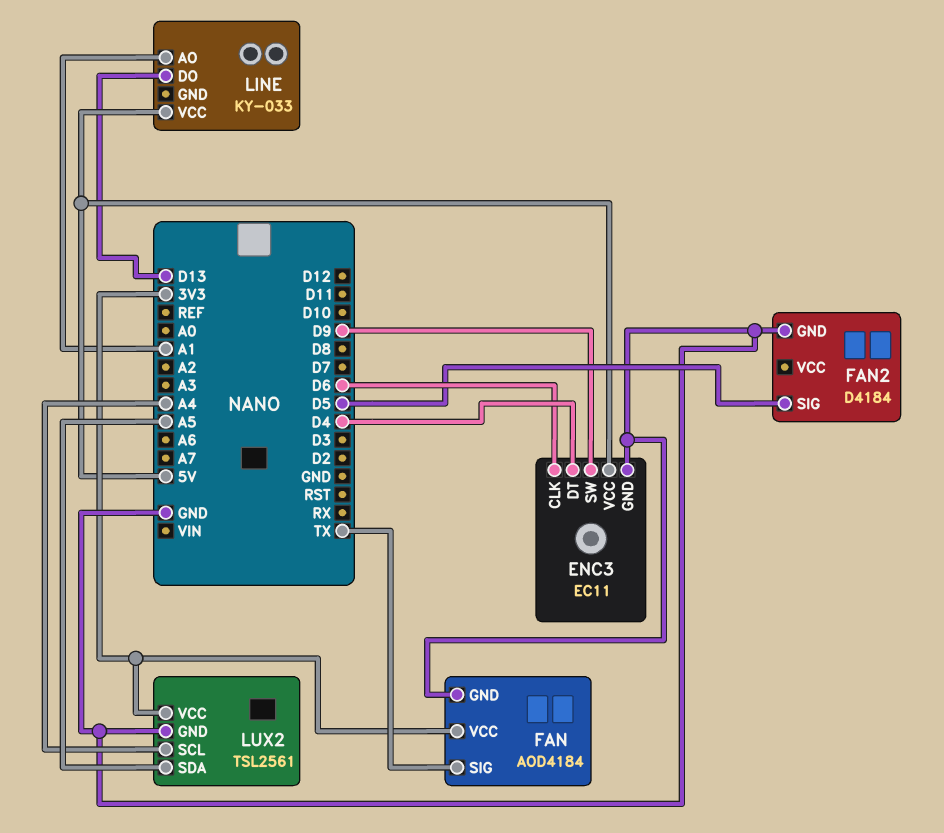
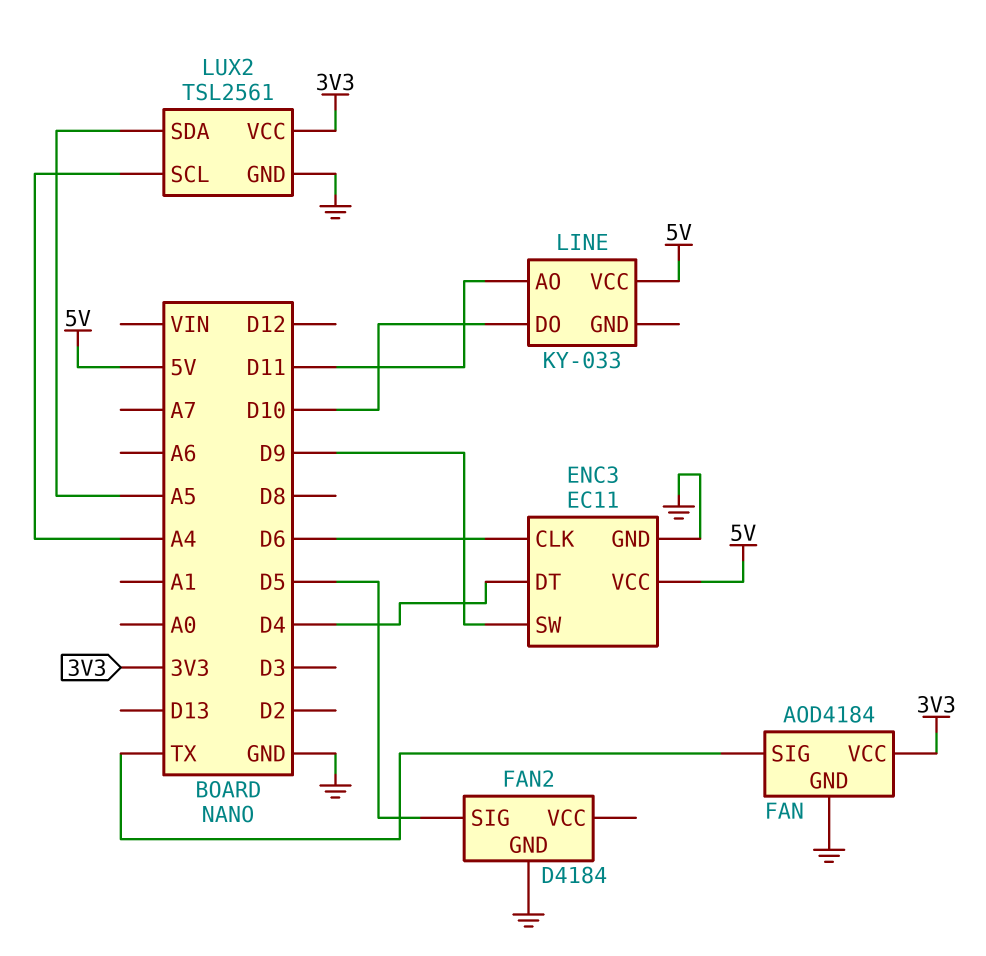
LINE pin AO: A1 -> D11
LINE pin DO: D13 -> D10

